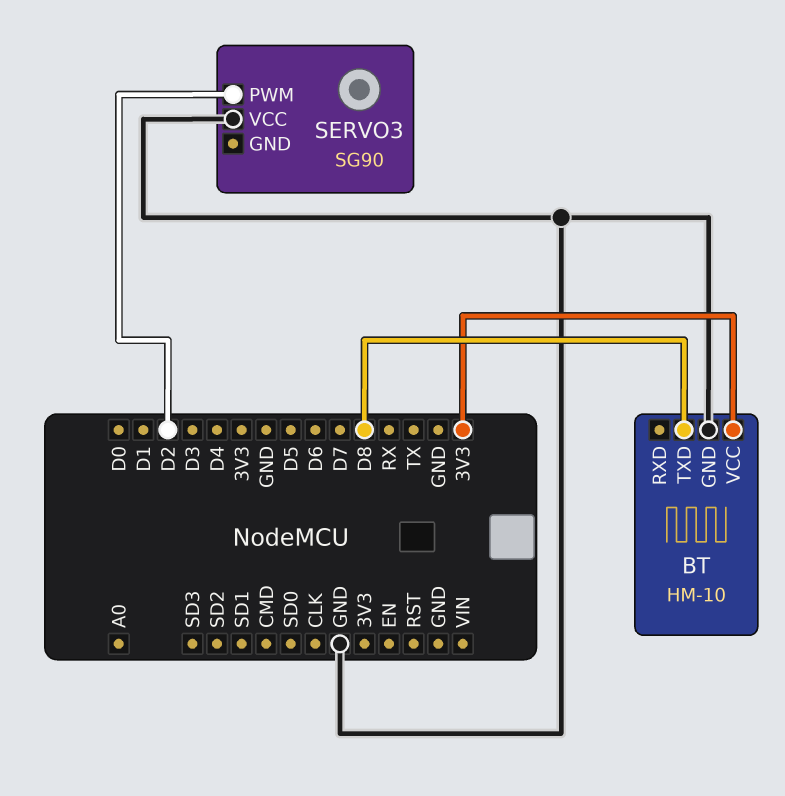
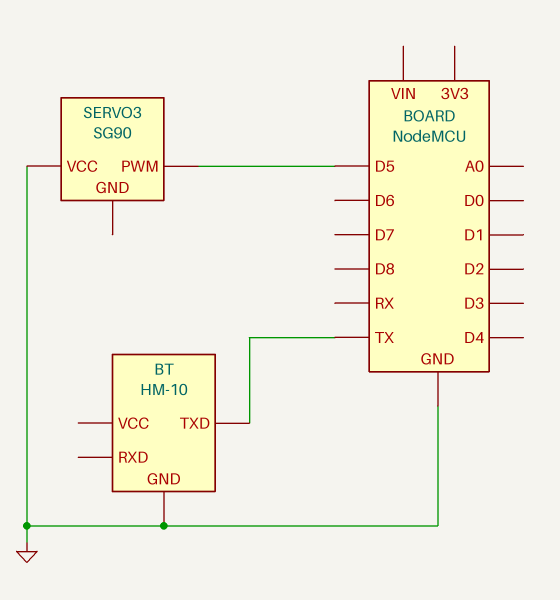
BT pin TXD: D8 -> TX
BT pin VCC: 3V3 -> none
SERVO3 pin PWM: D2 -> D5

